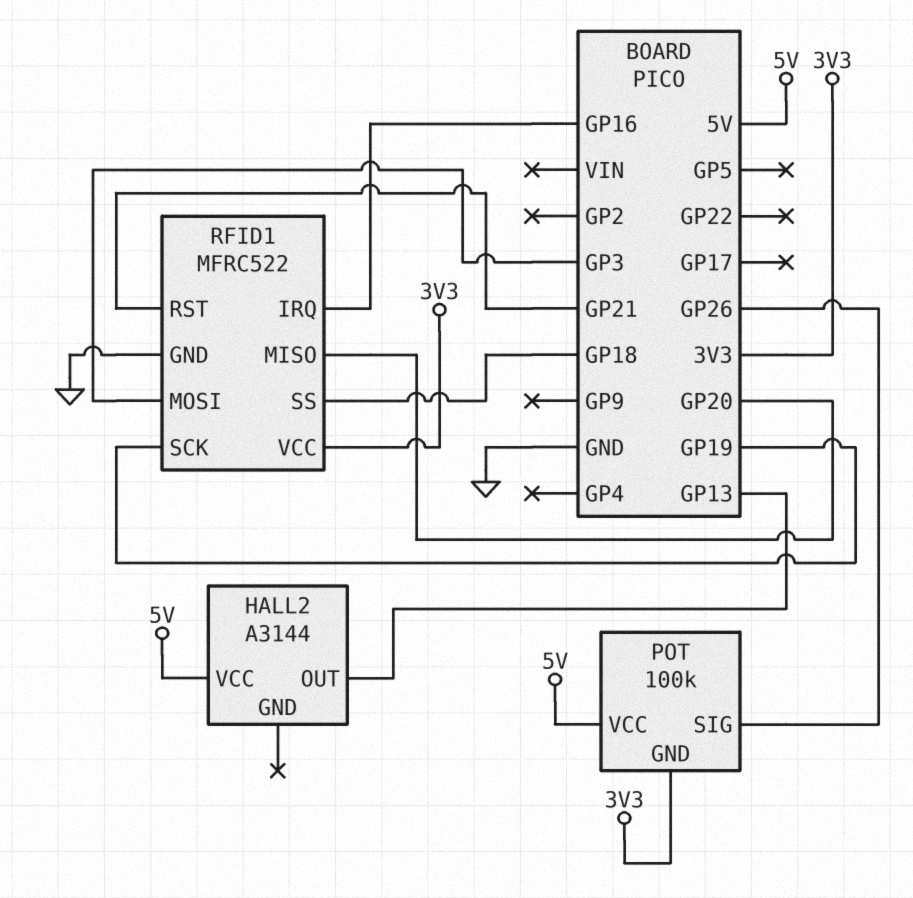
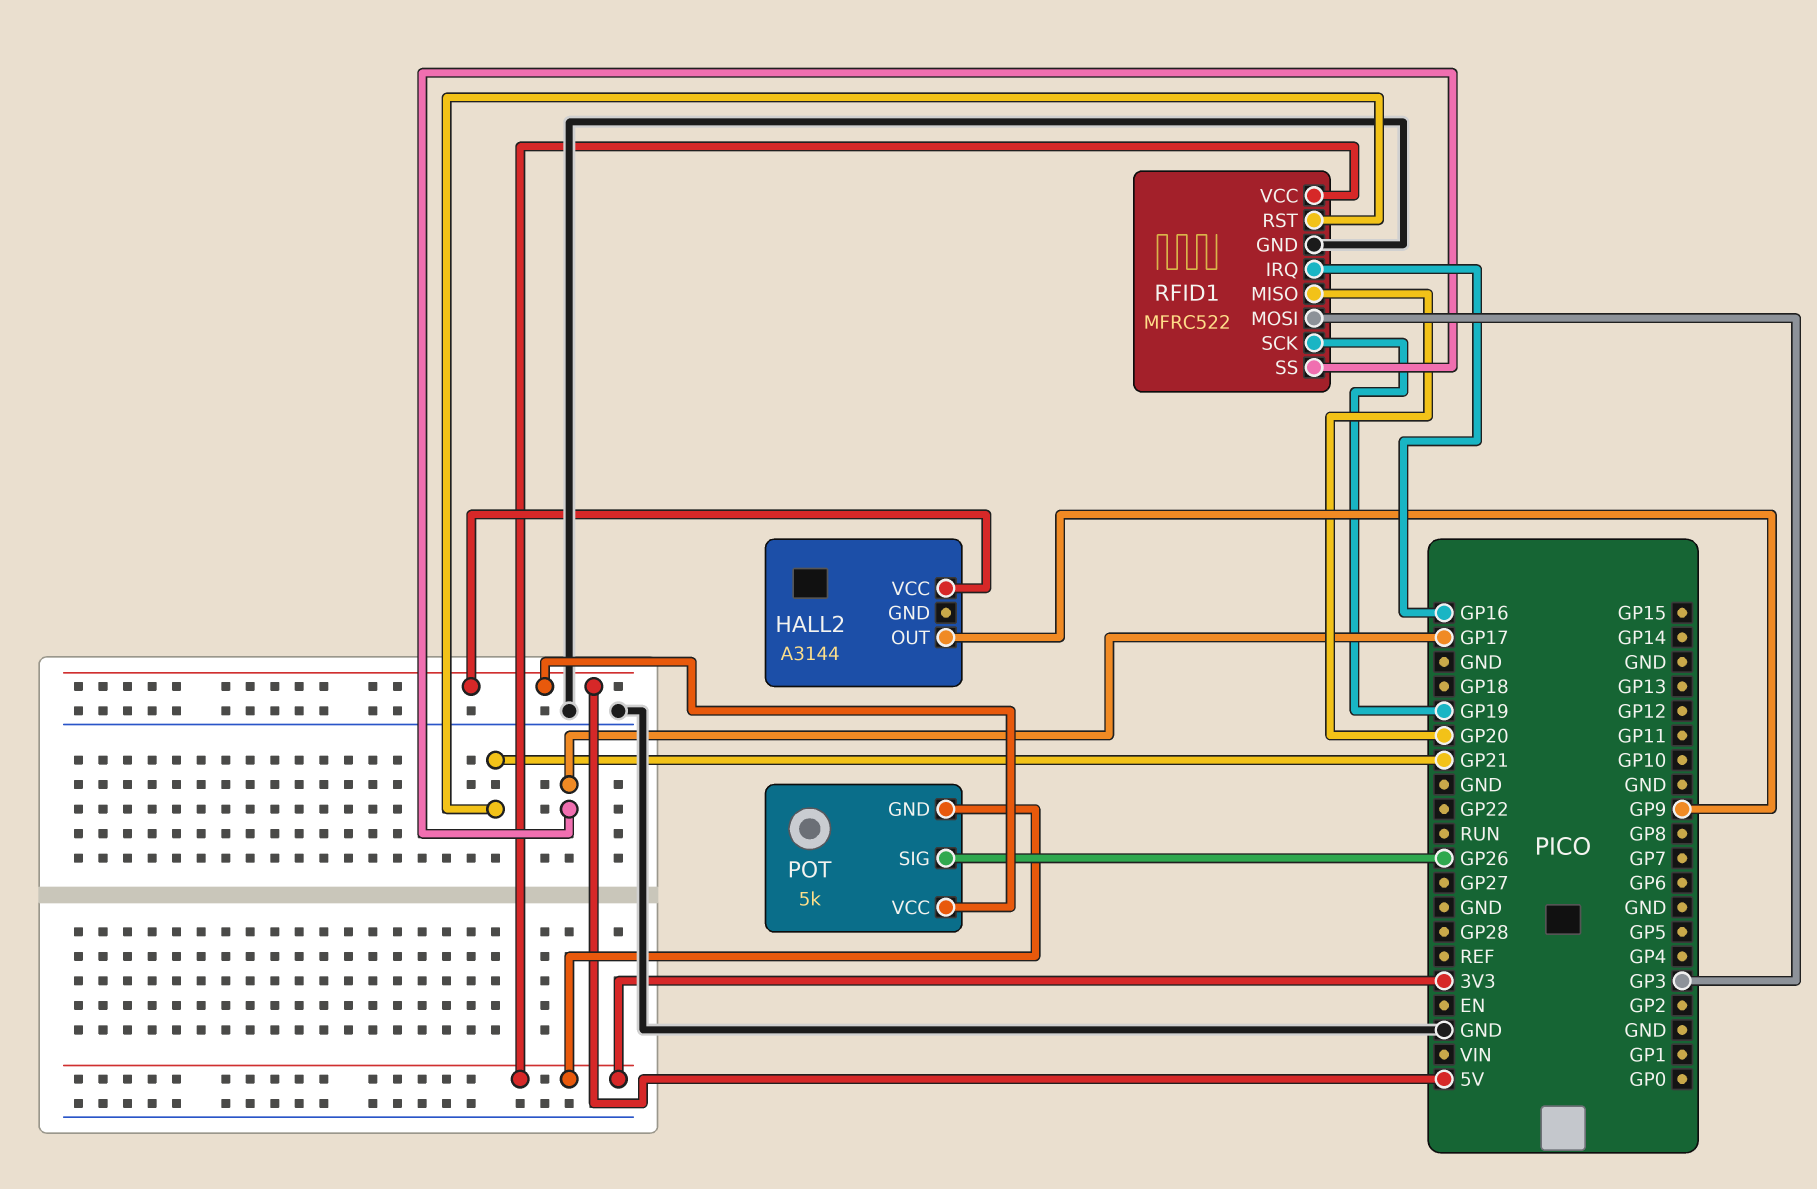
HALL2 pin OUT: GP13 -> GP9
POT: 100k -> 5k
RFID1 pin SS: GP18 -> GP17

